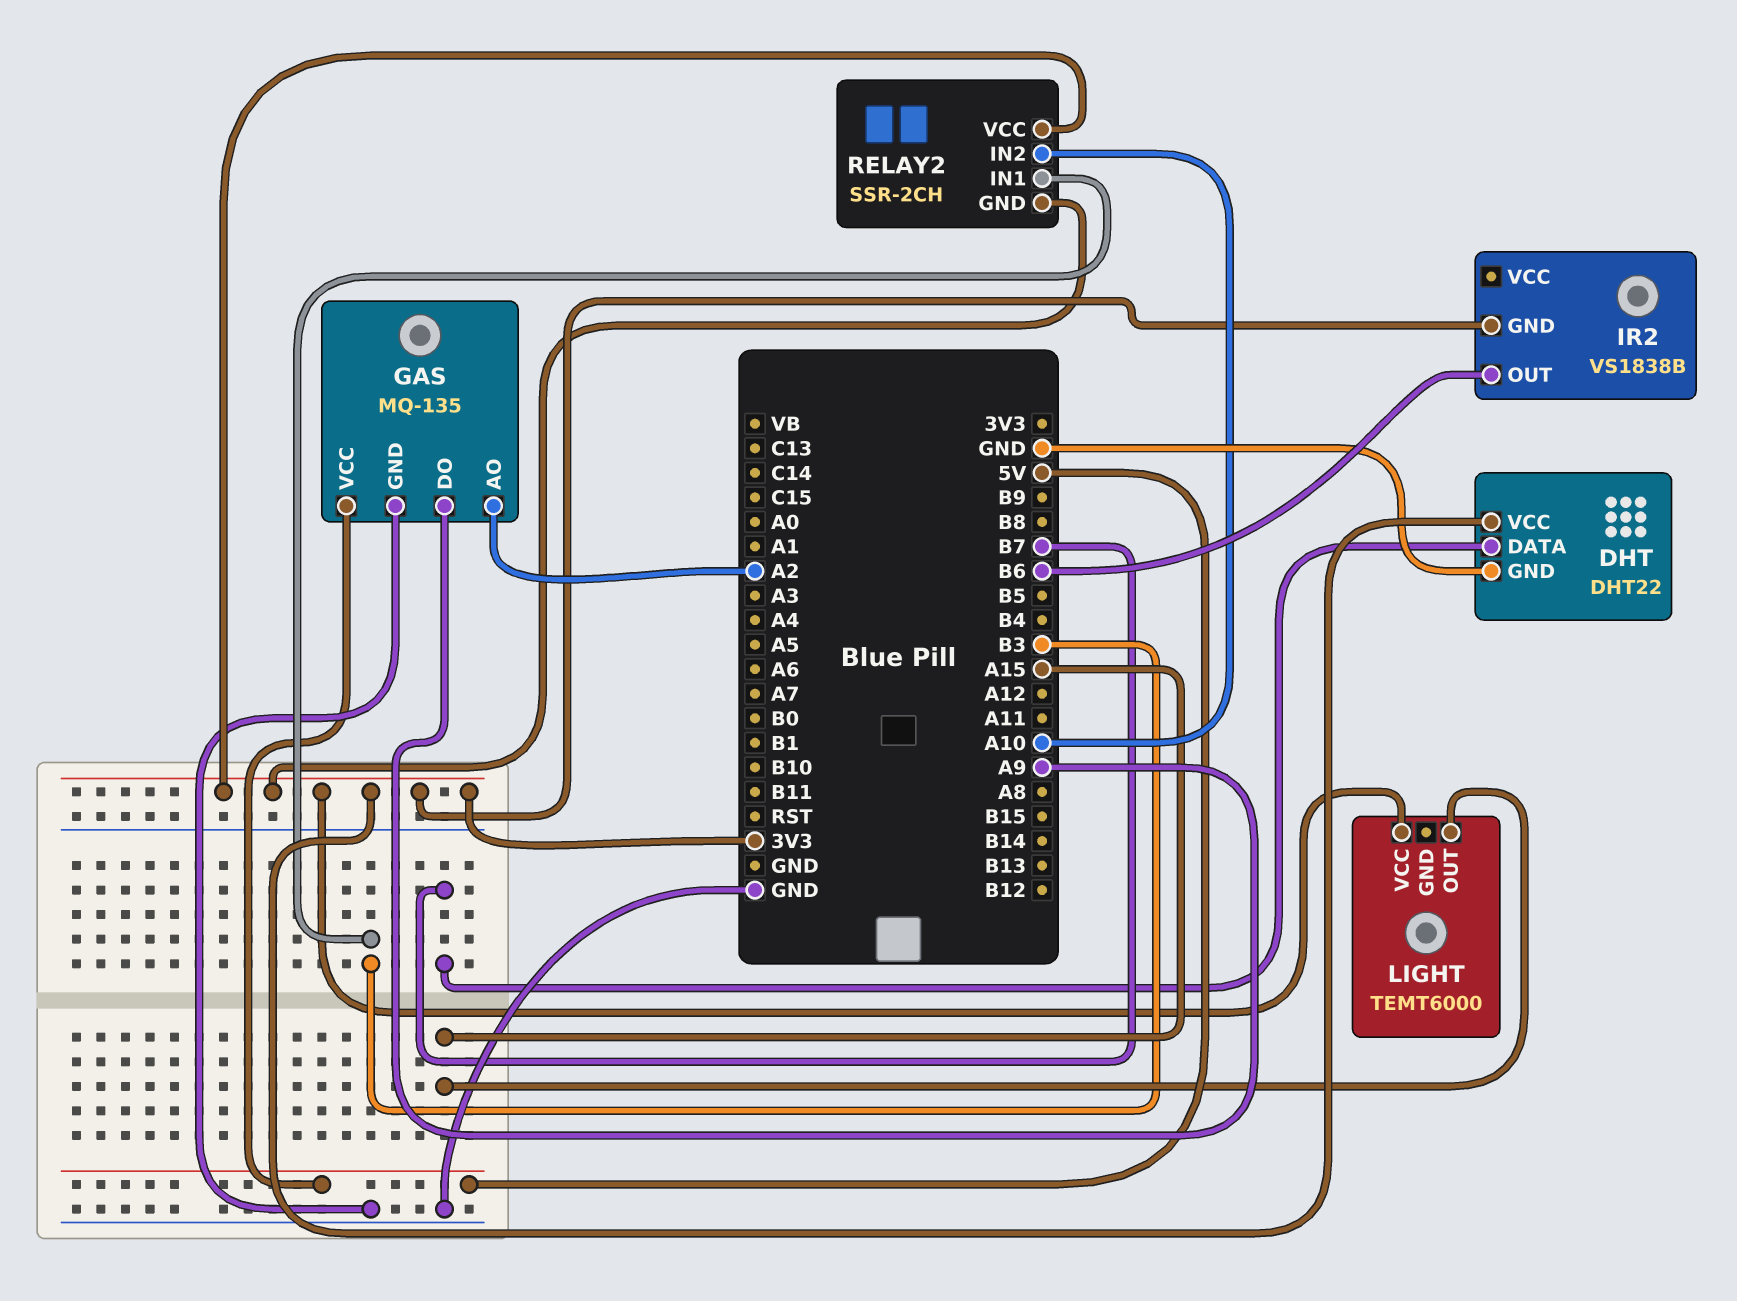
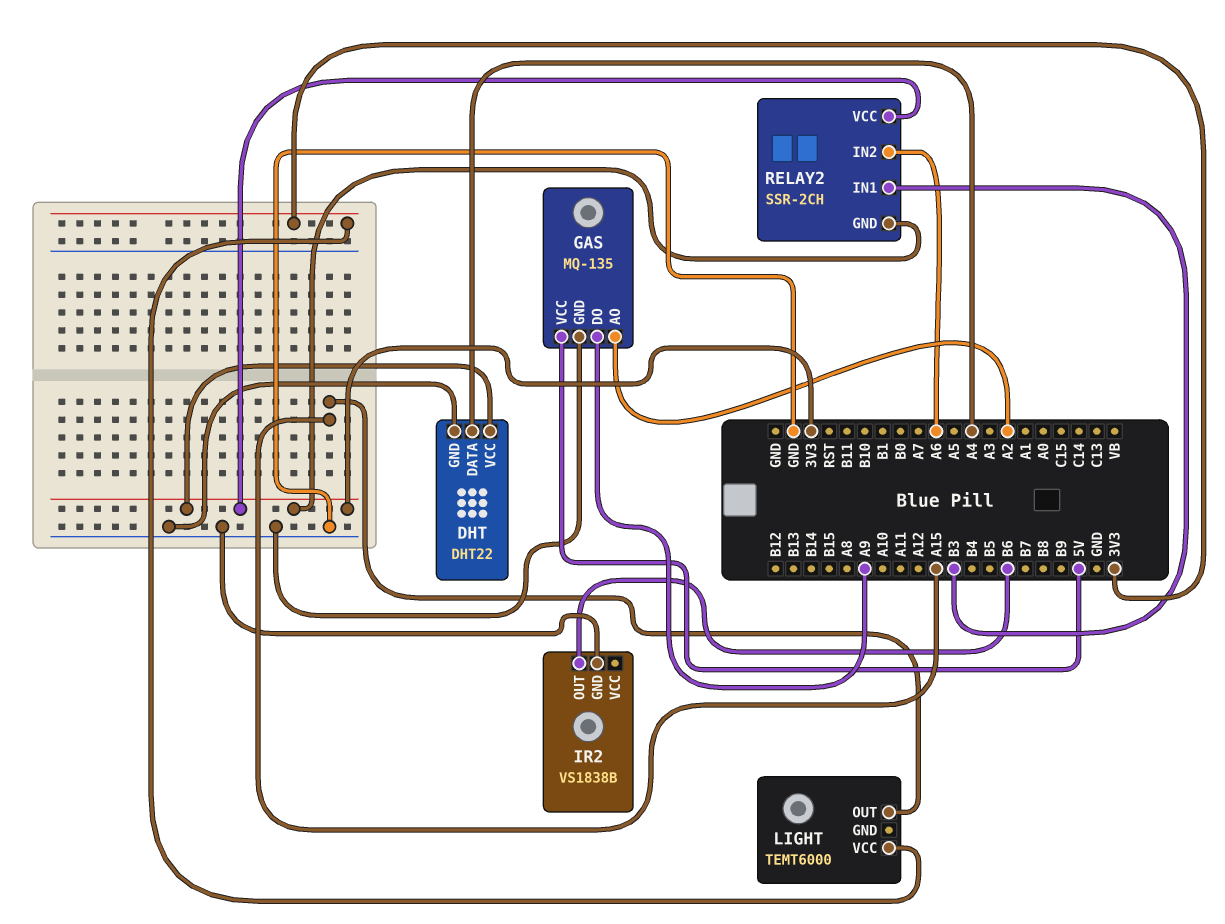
DHT pin DATA: B7 -> A4
IR2 pin GND: 3V3 -> GND
RELAY2 pin IN2: A10 -> A6

